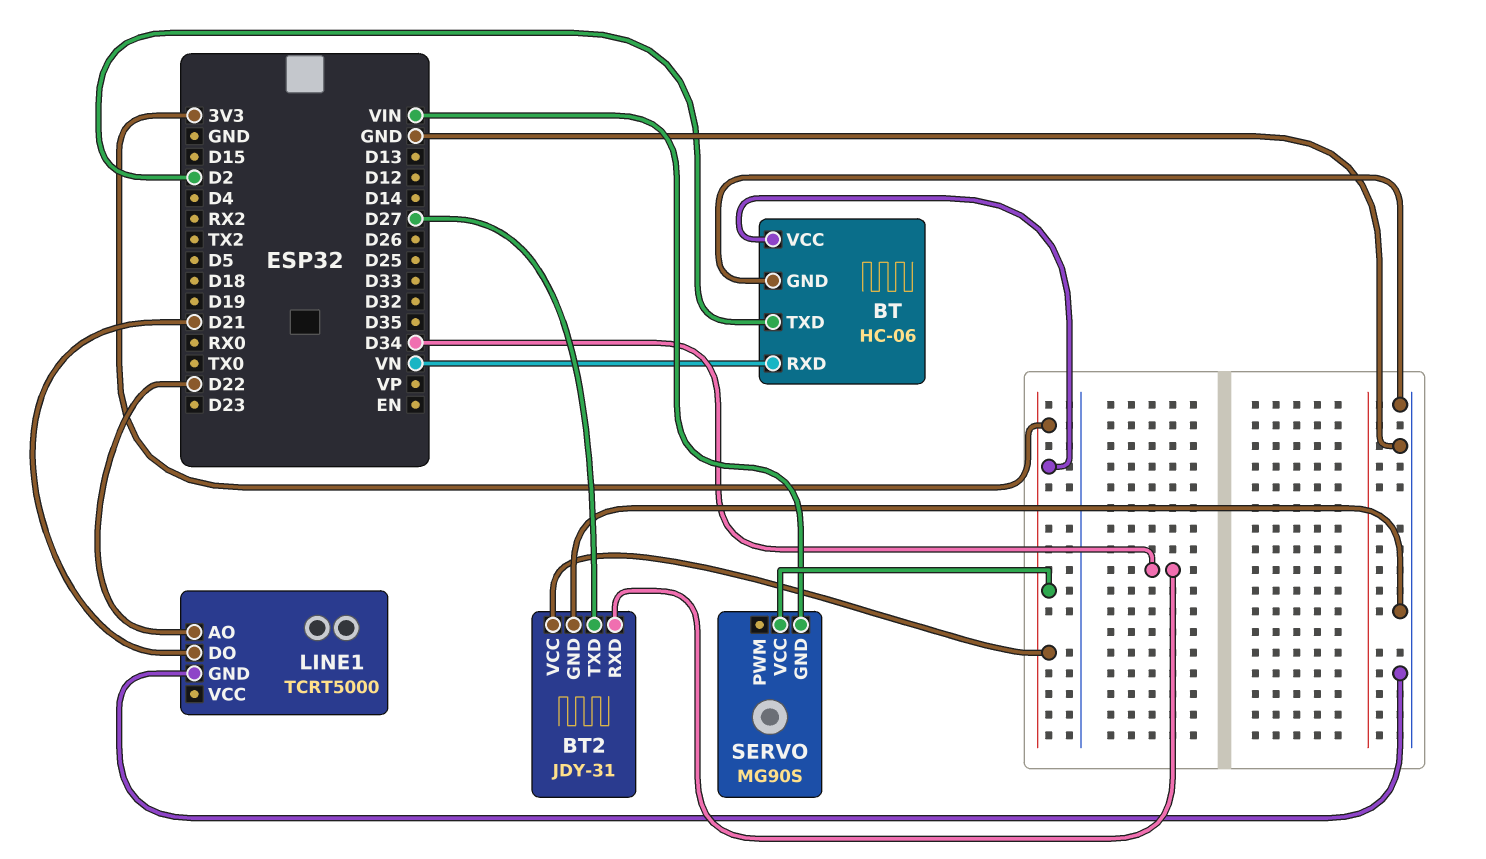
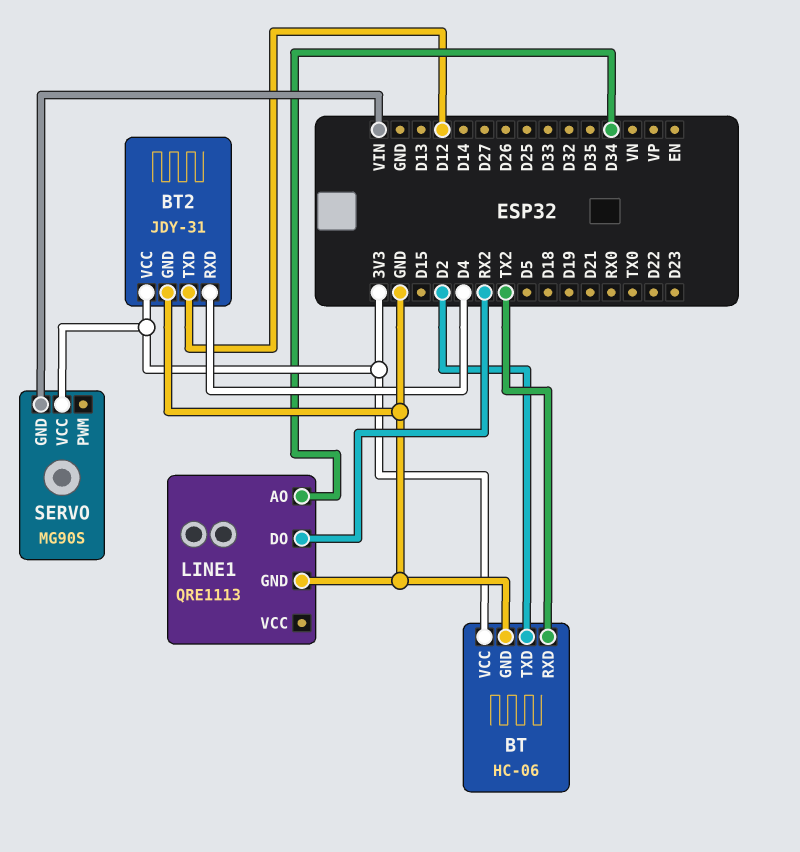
BT pin RXD: VN -> TX2
BT2 pin RXD: D34 -> D4
BT2 pin TXD: D27 -> D12
LINE1: TCRT5000 -> QRE1113
LINE1 pin AO: D22 -> D34
LINE1 pin DO: D21 -> RX2

